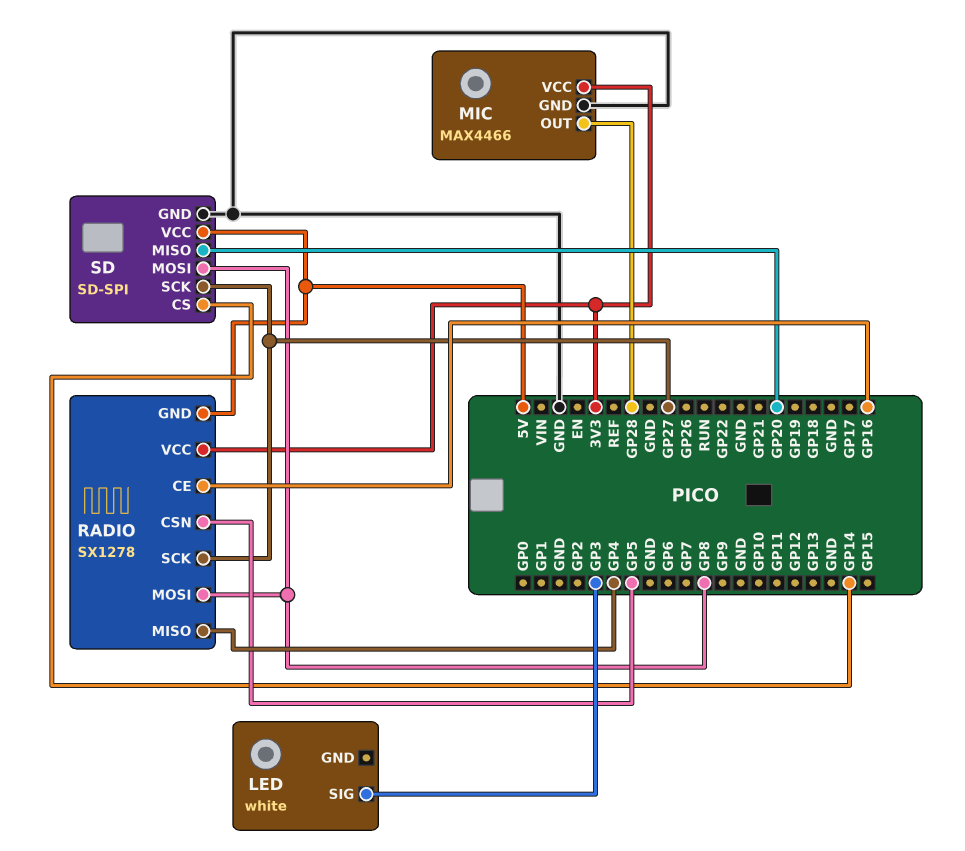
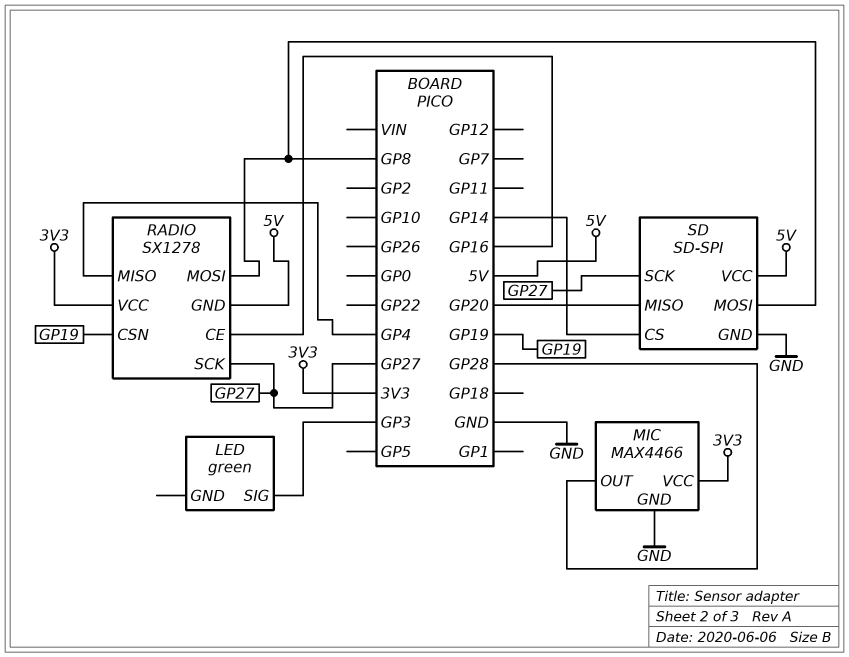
LED: white -> green
RADIO pin CSN: GP5 -> GP19

